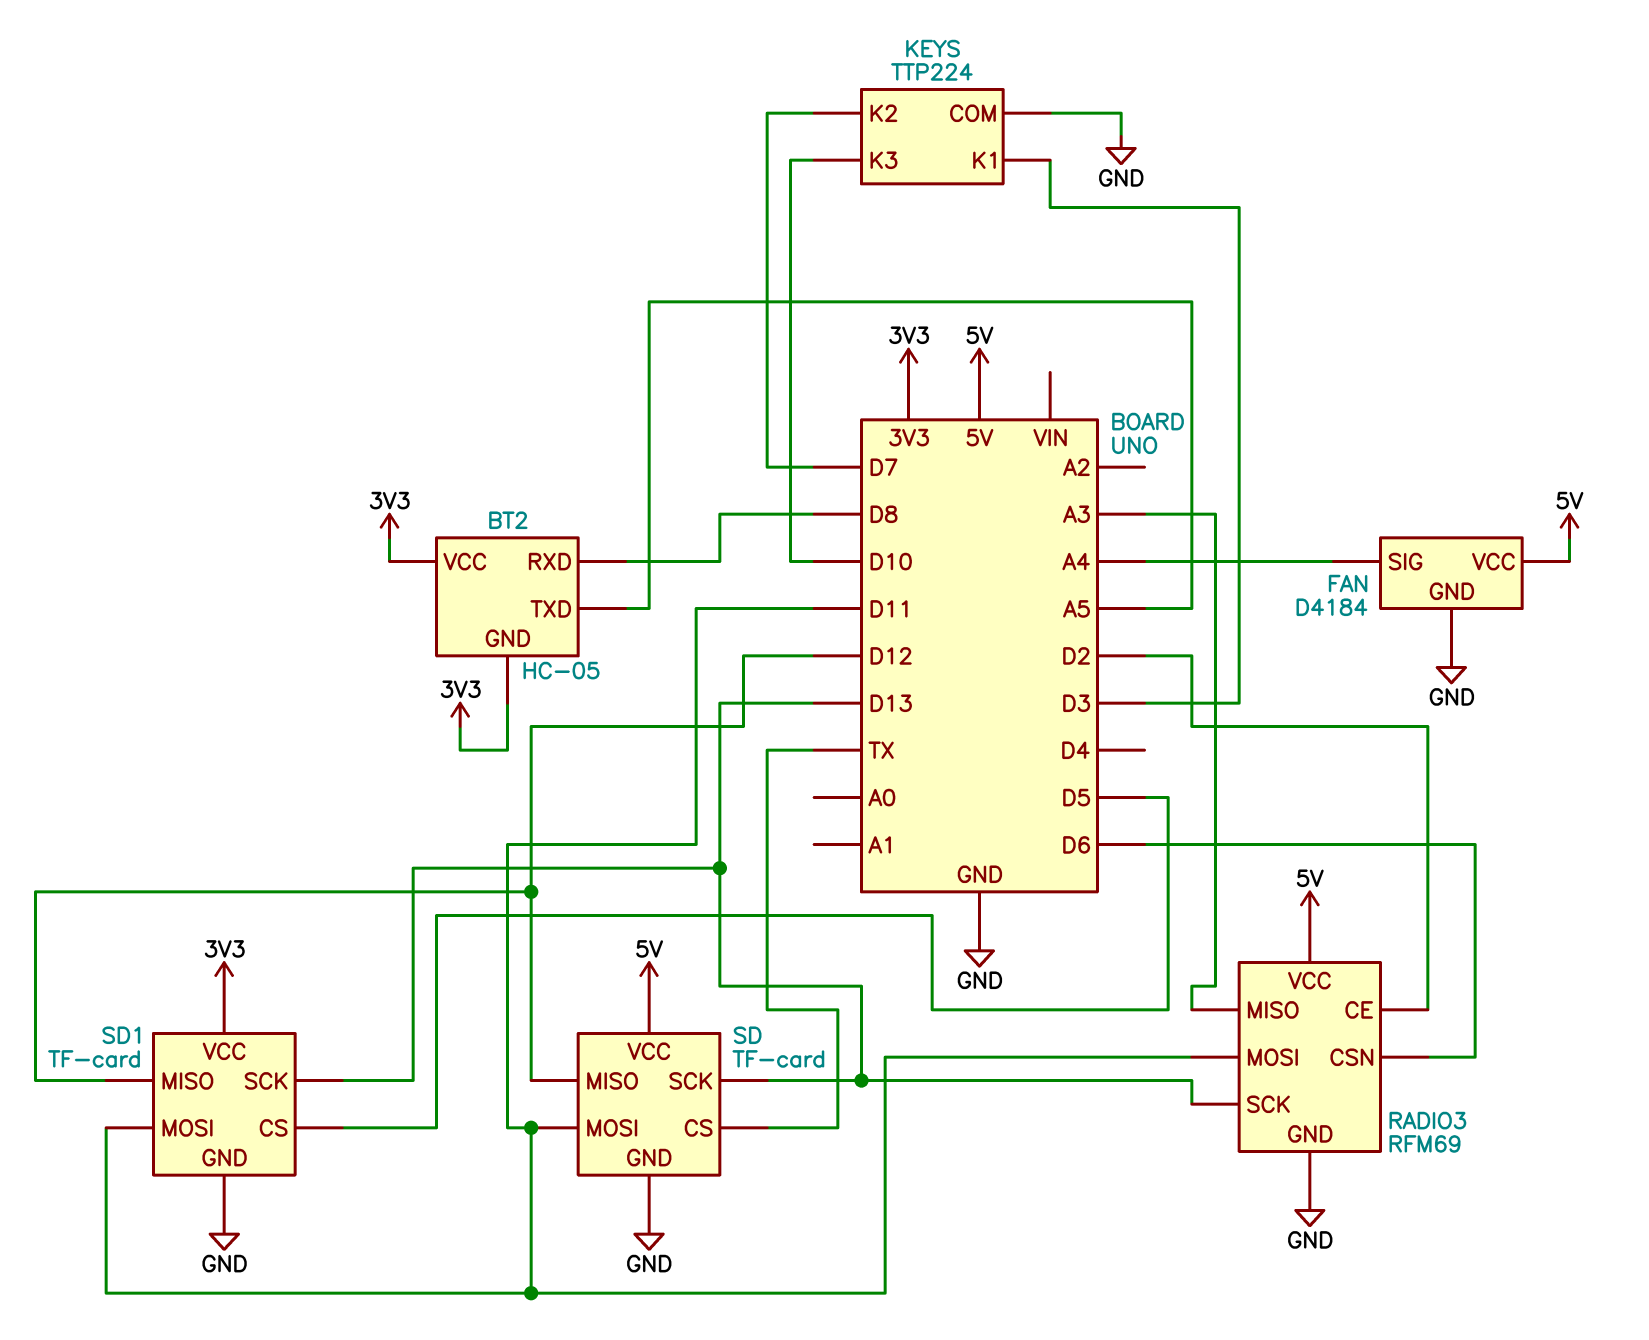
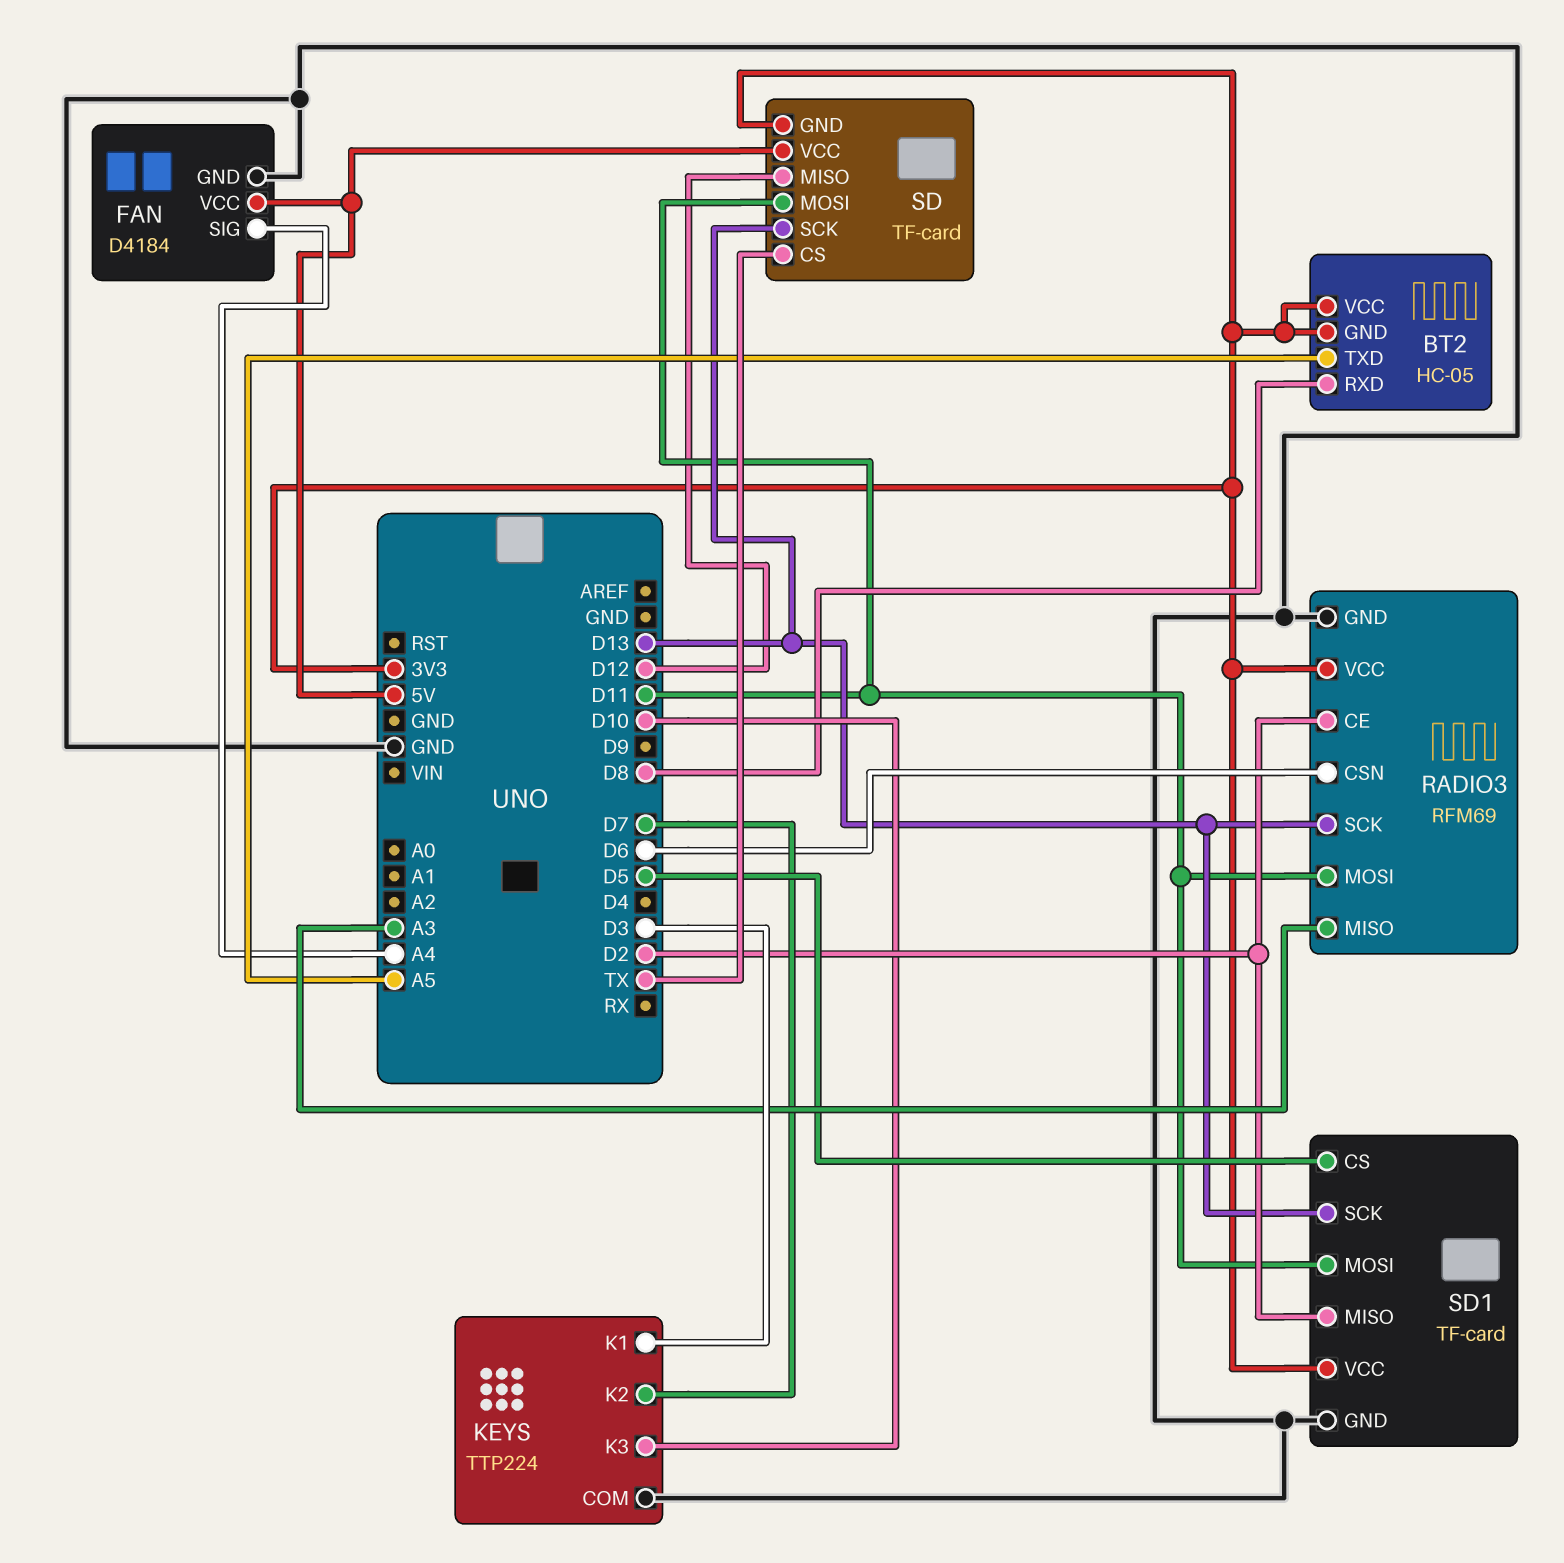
RADIO3 pin VCC: 5V -> 3V3
SD pin GND: GND -> 3V3
SD1 pin MISO: D12 -> D2

